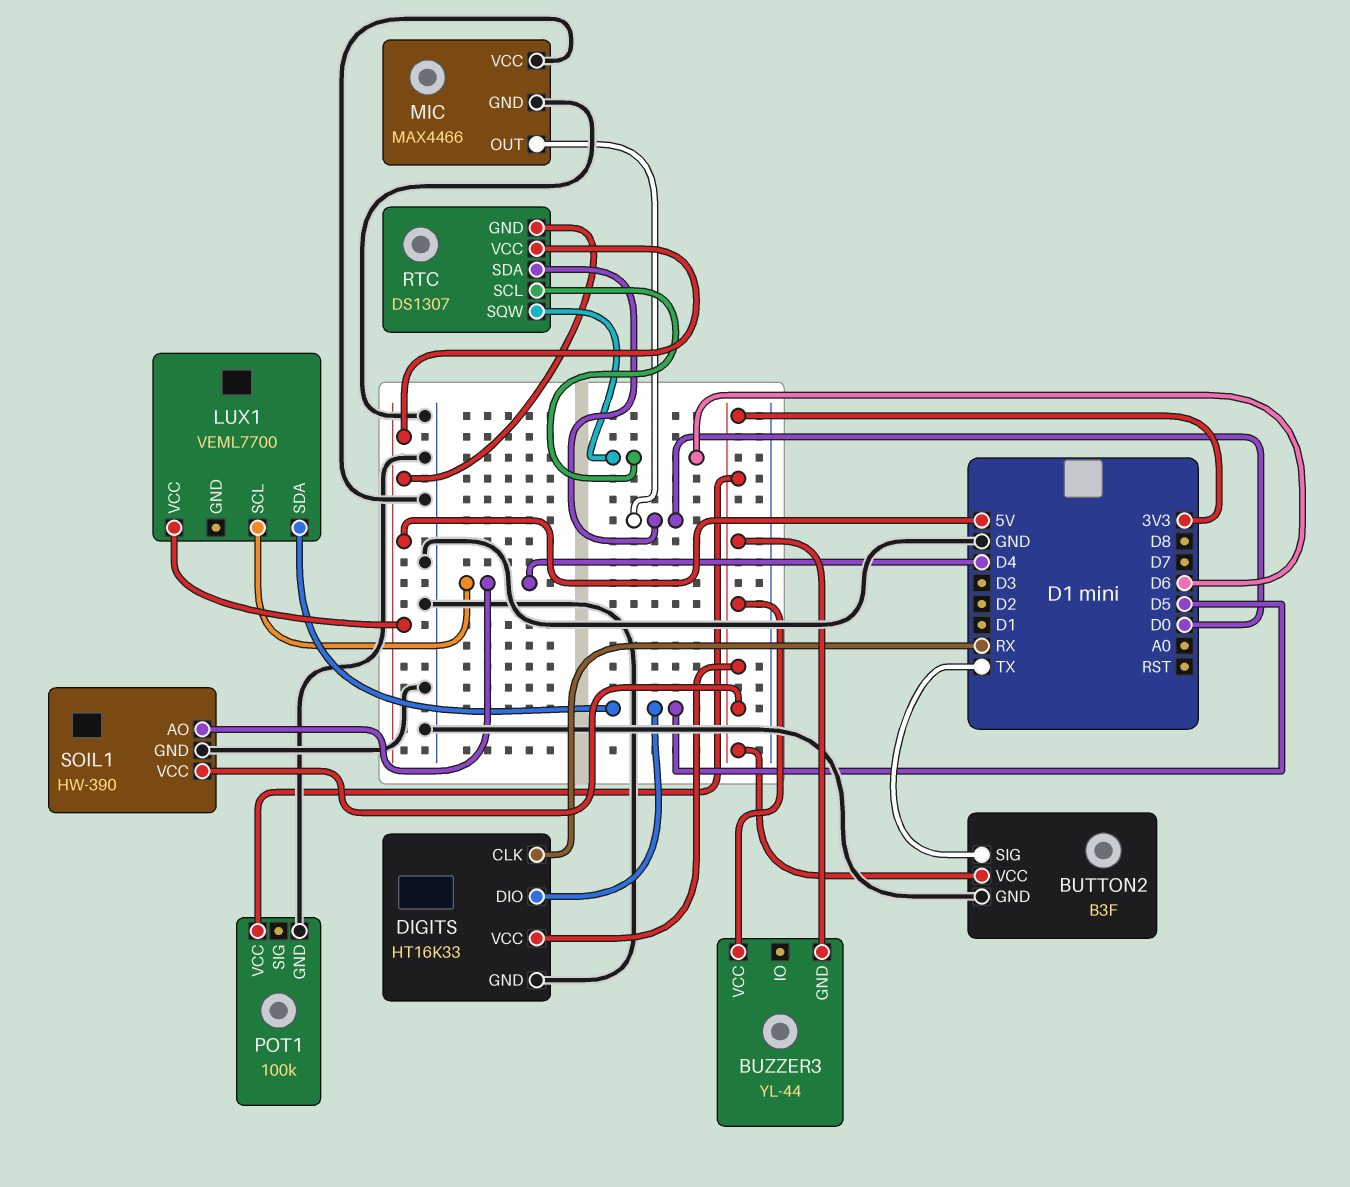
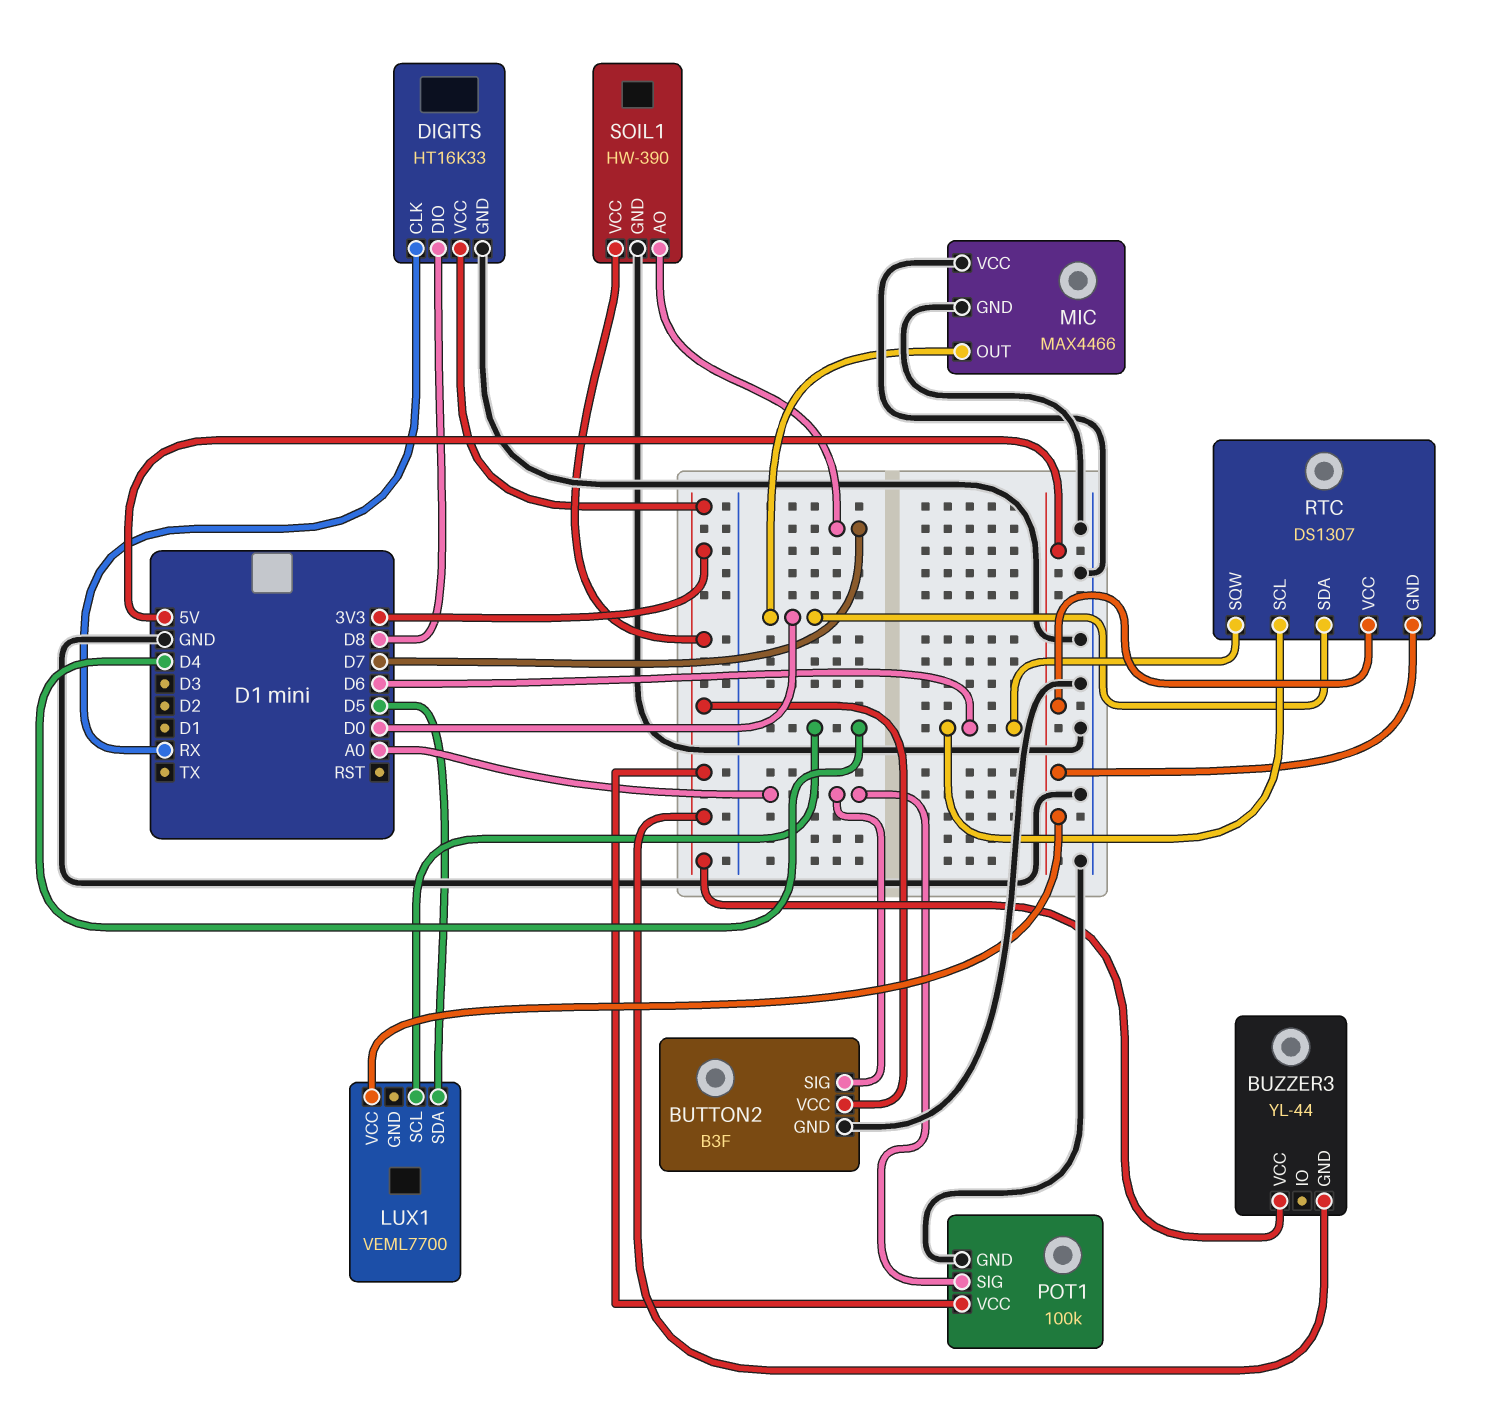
BUTTON2 pin SIG: TX -> A0
DIGITS pin DIO: D5 -> D8
POT1 pin SIG: none -> A0
SOIL1 pin AO: D4 -> D7

